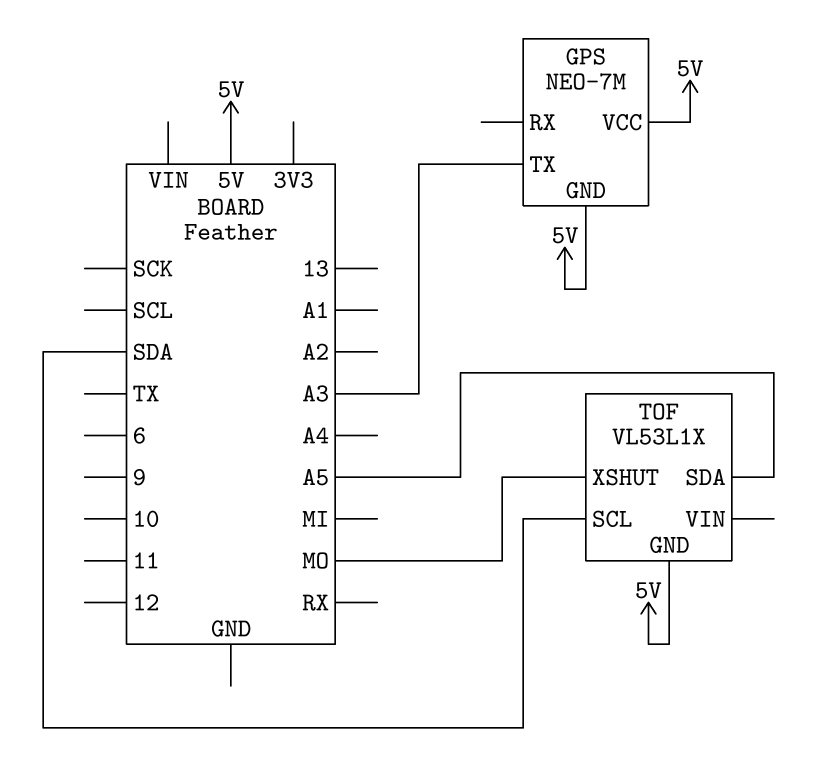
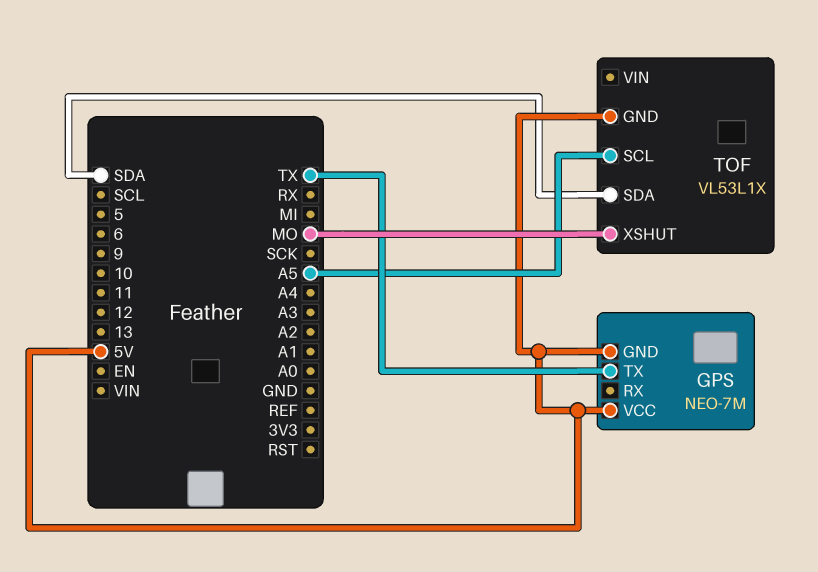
GPS pin TX: A3 -> TX
TOF pin SCL: SDA -> A5
TOF pin SDA: A5 -> SDA

